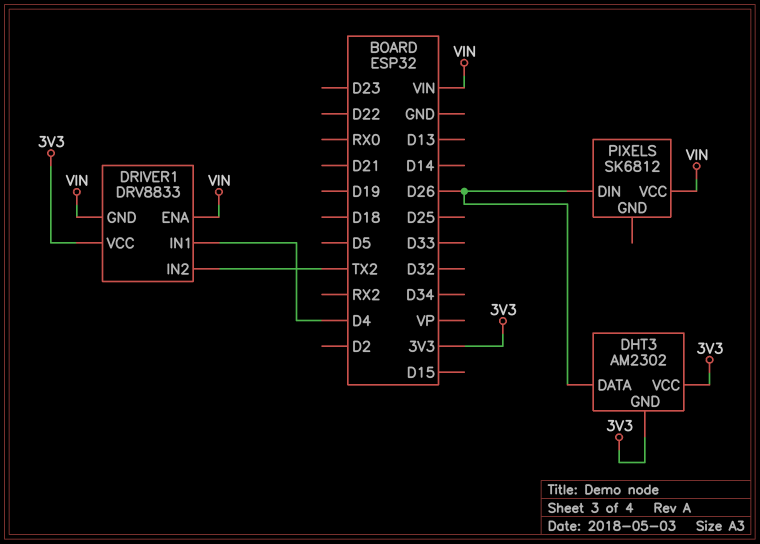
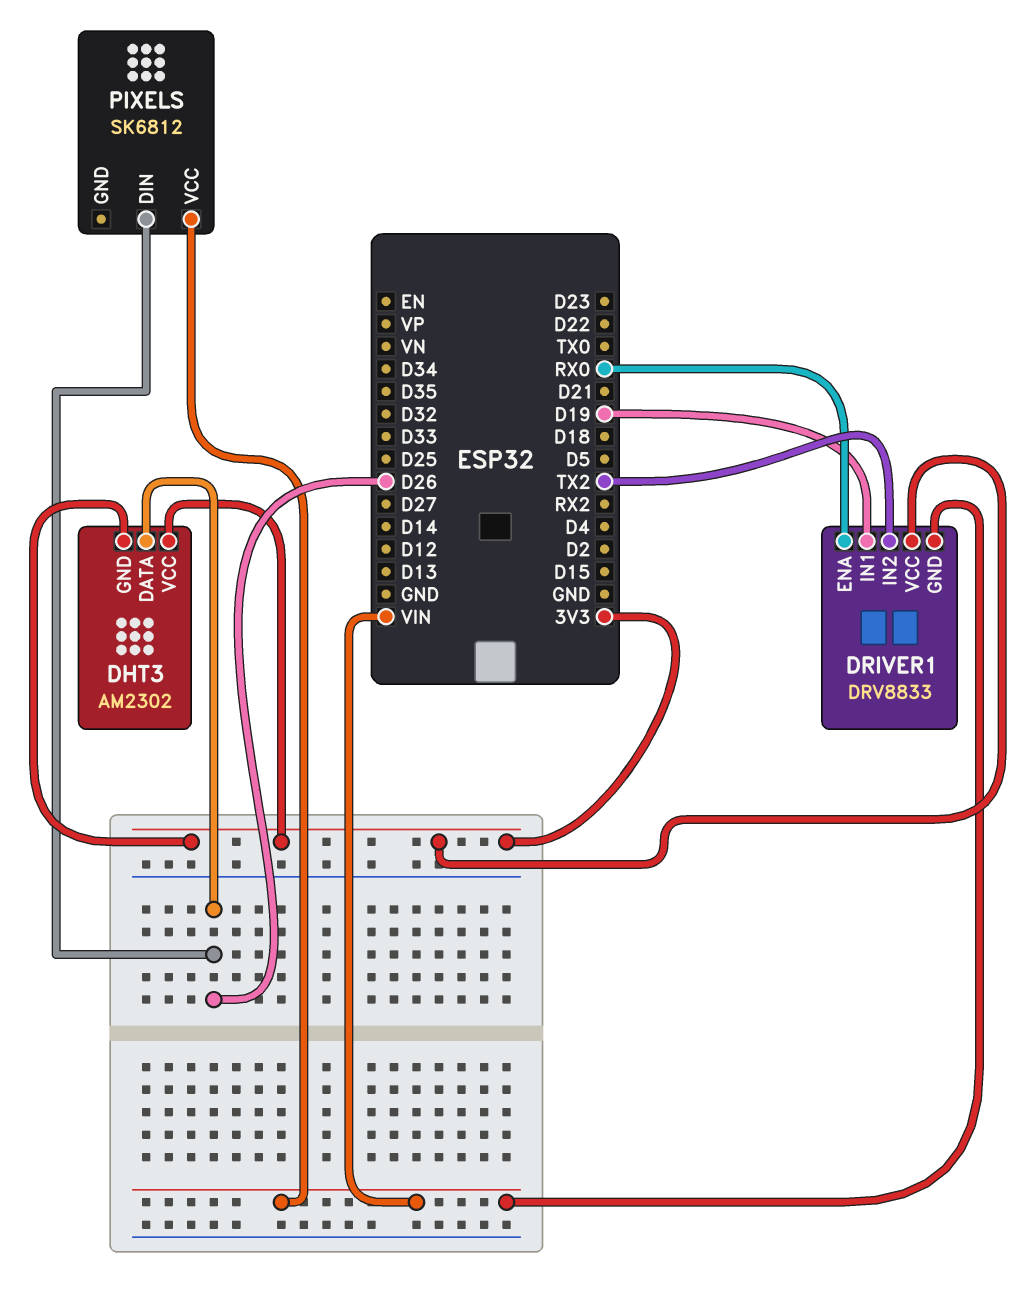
DRIVER1 pin ENA: VIN -> RX0
DRIVER1 pin IN1: D4 -> D19

